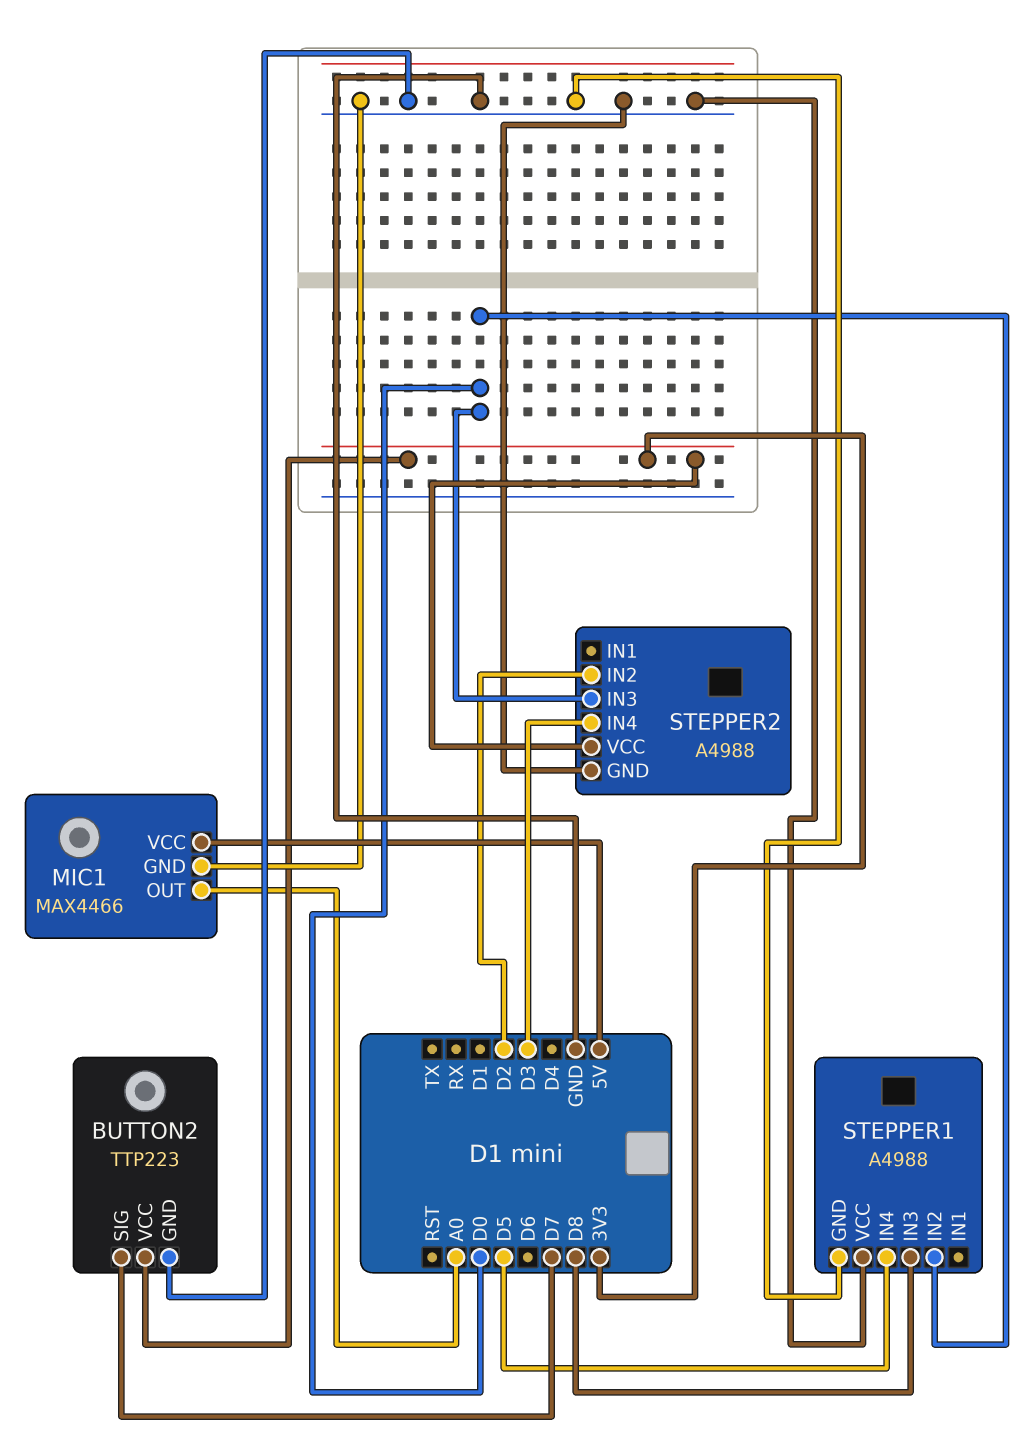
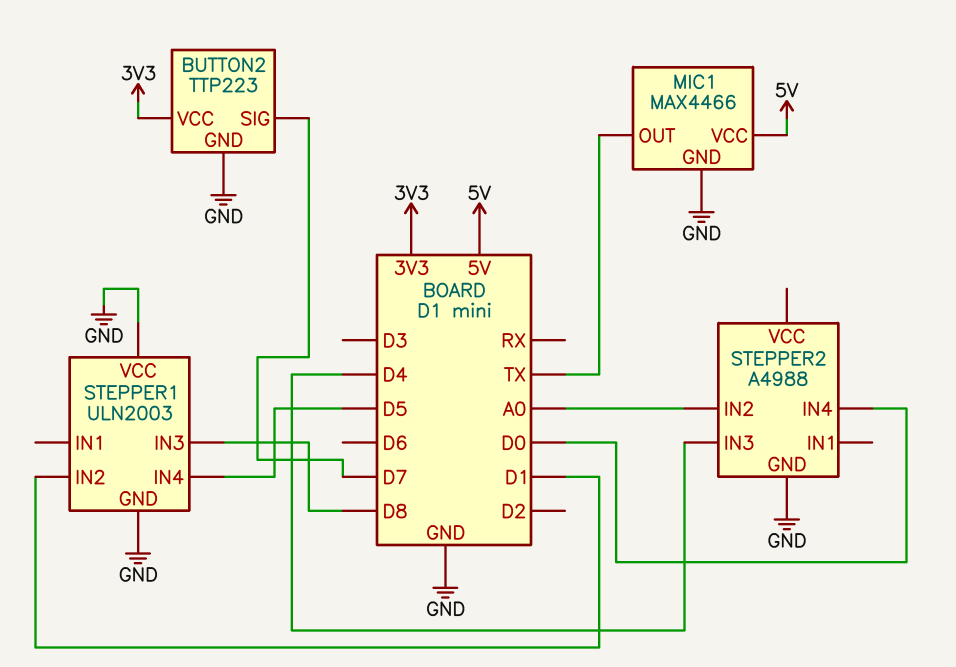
MIC1 pin OUT: A0 -> TX
STEPPER1: A4988 -> ULN2003
STEPPER1 pin IN2: D0 -> D1
STEPPER2 pin IN2: D2 -> A0
STEPPER2 pin IN3: D0 -> D4
STEPPER2 pin IN4: D3 -> D0
STEPPER2 pin VCC: 3V3 -> none

